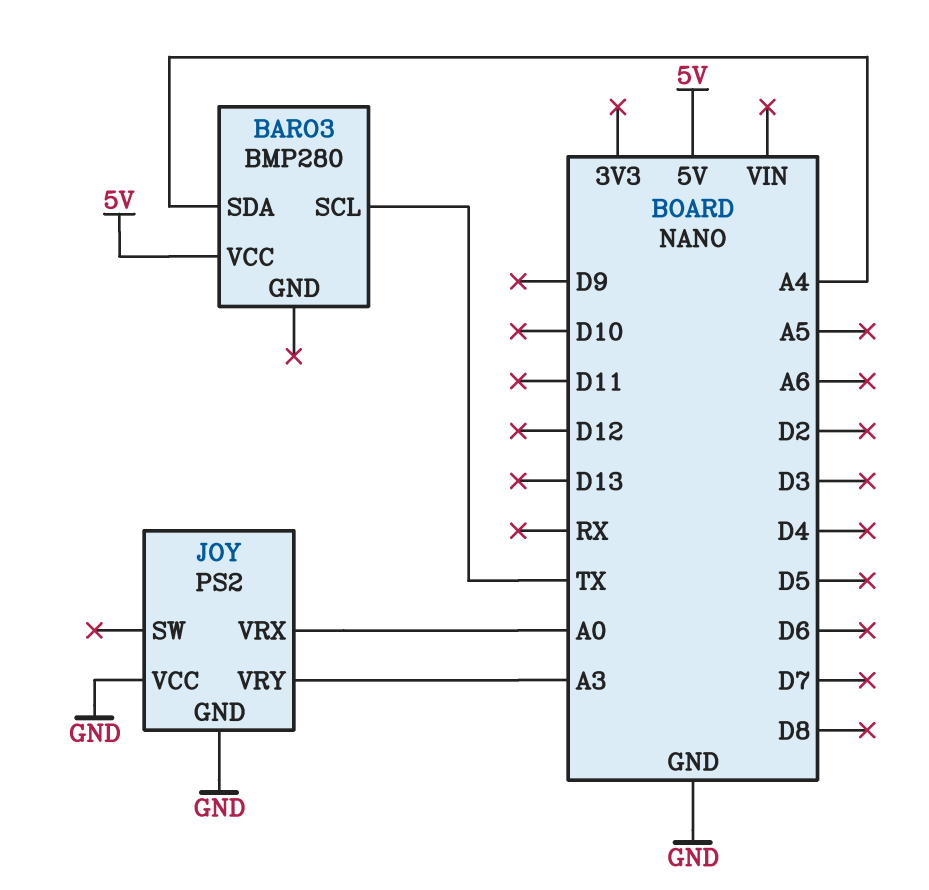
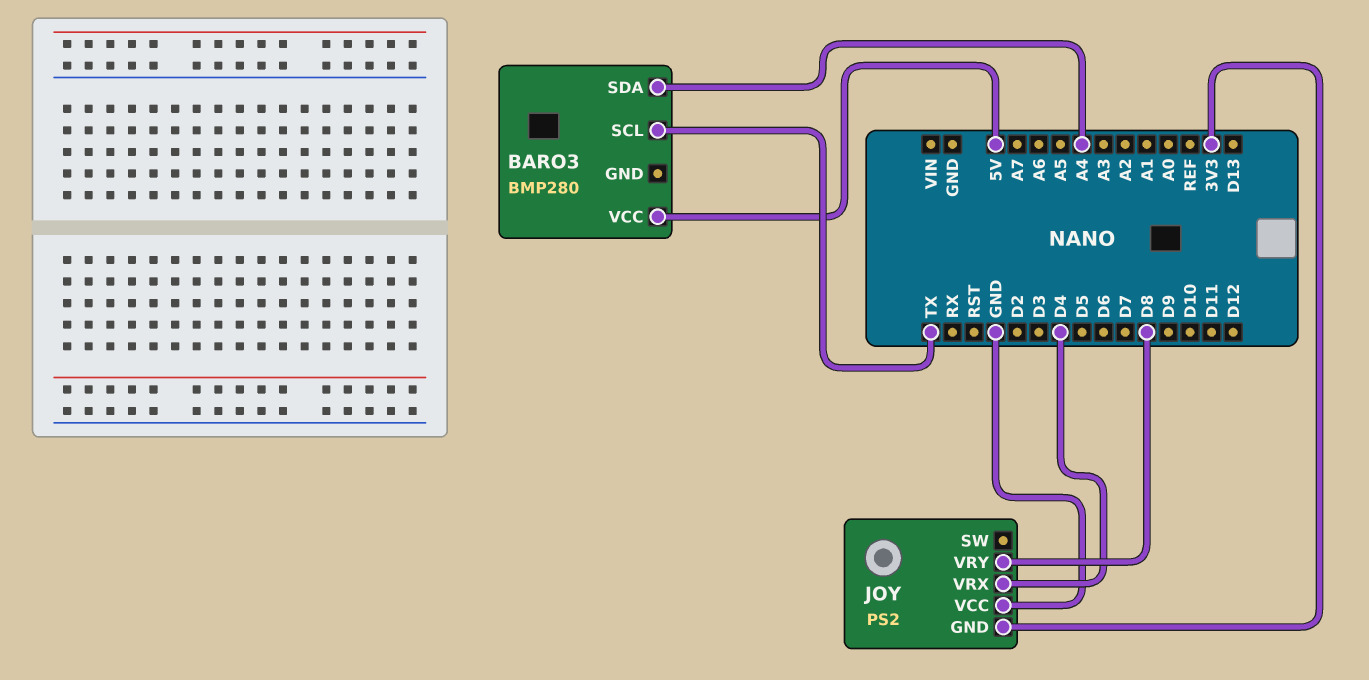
JOY pin GND: GND -> 3V3
JOY pin VRX: A0 -> D4
JOY pin VRY: A3 -> D8

